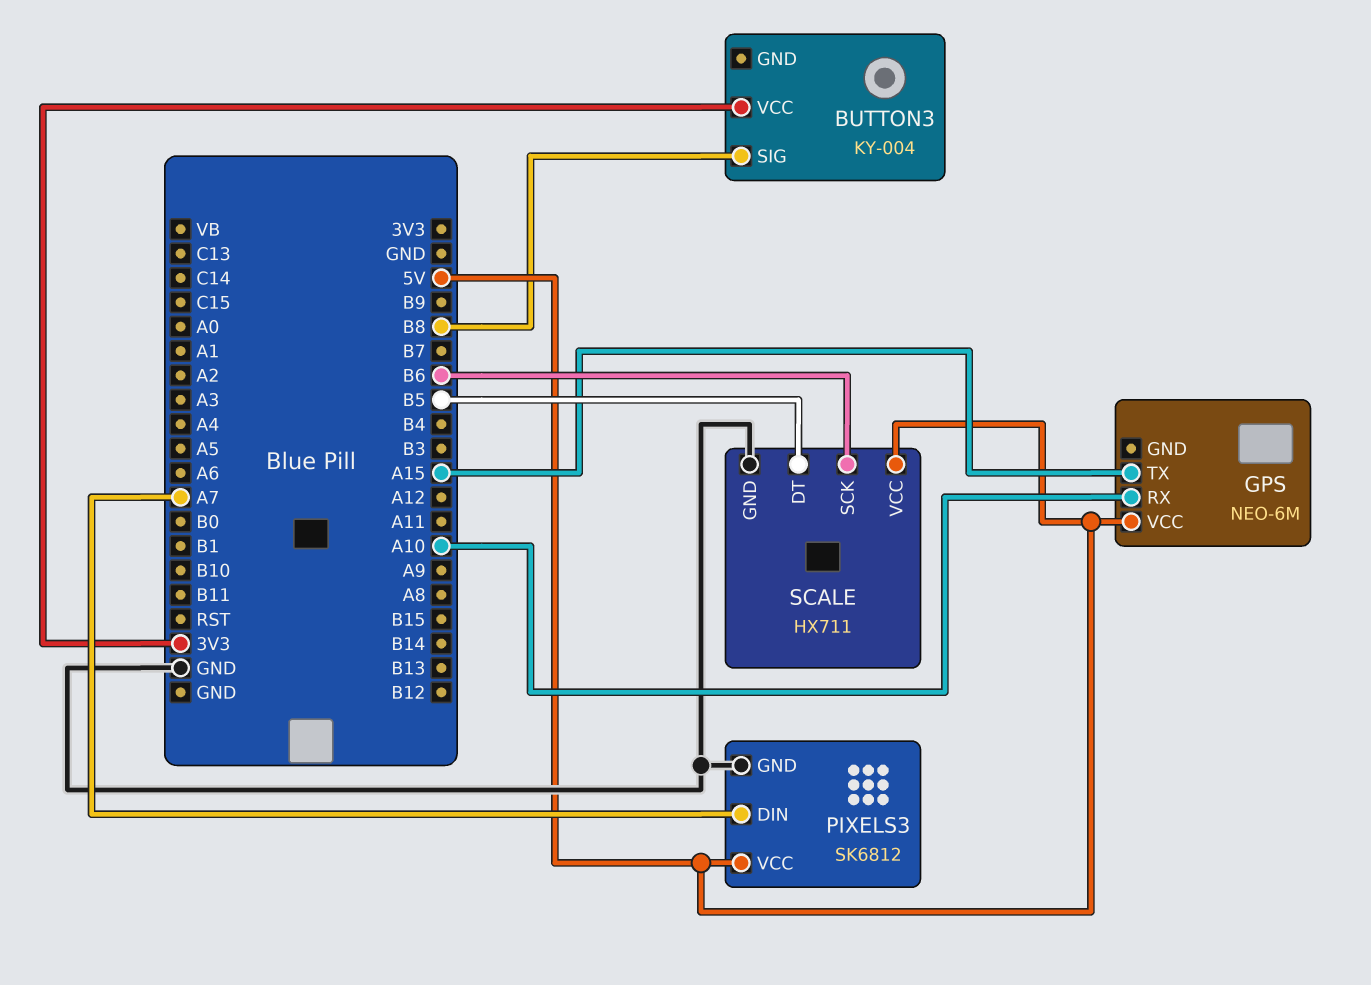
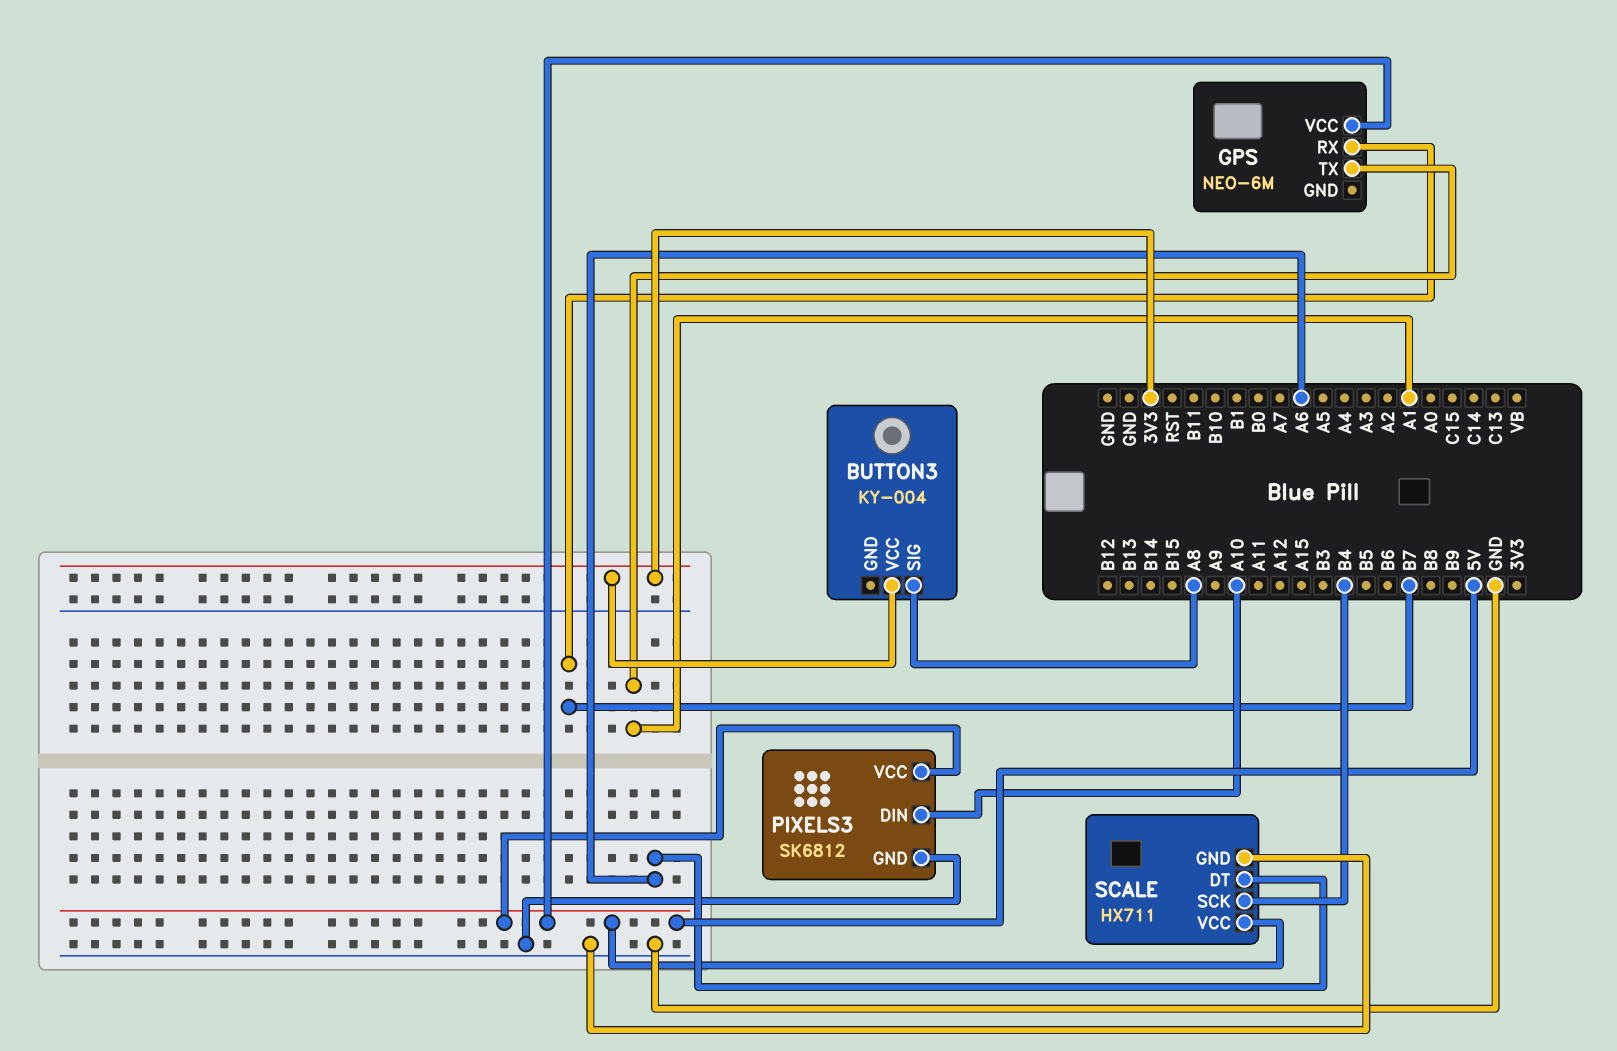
BUTTON3 pin SIG: B8 -> A8
GPS pin RX: A10 -> B7
GPS pin TX: A15 -> A1
PIXELS3 pin DIN: A7 -> A10
SCALE pin DT: B5 -> A6
SCALE pin SCK: B6 -> B4

